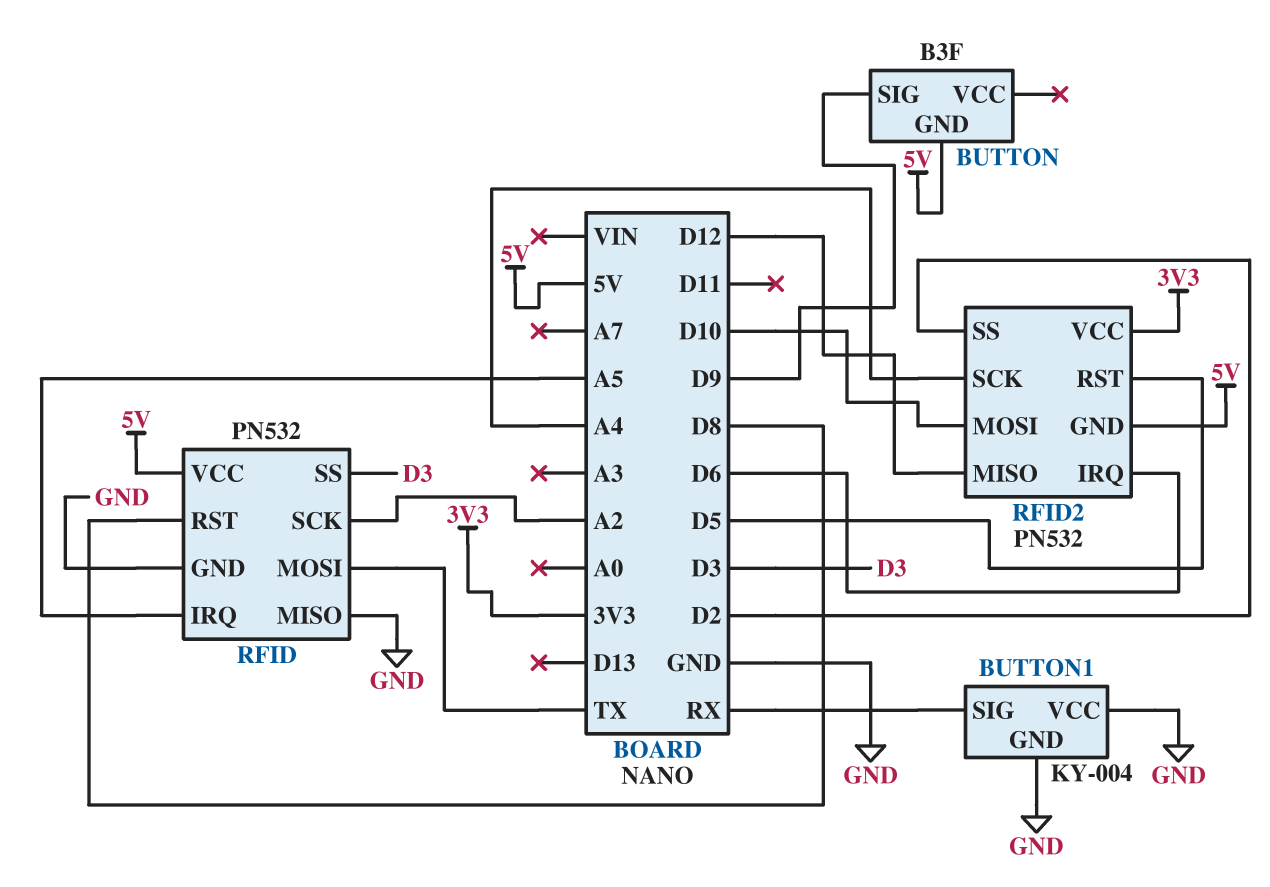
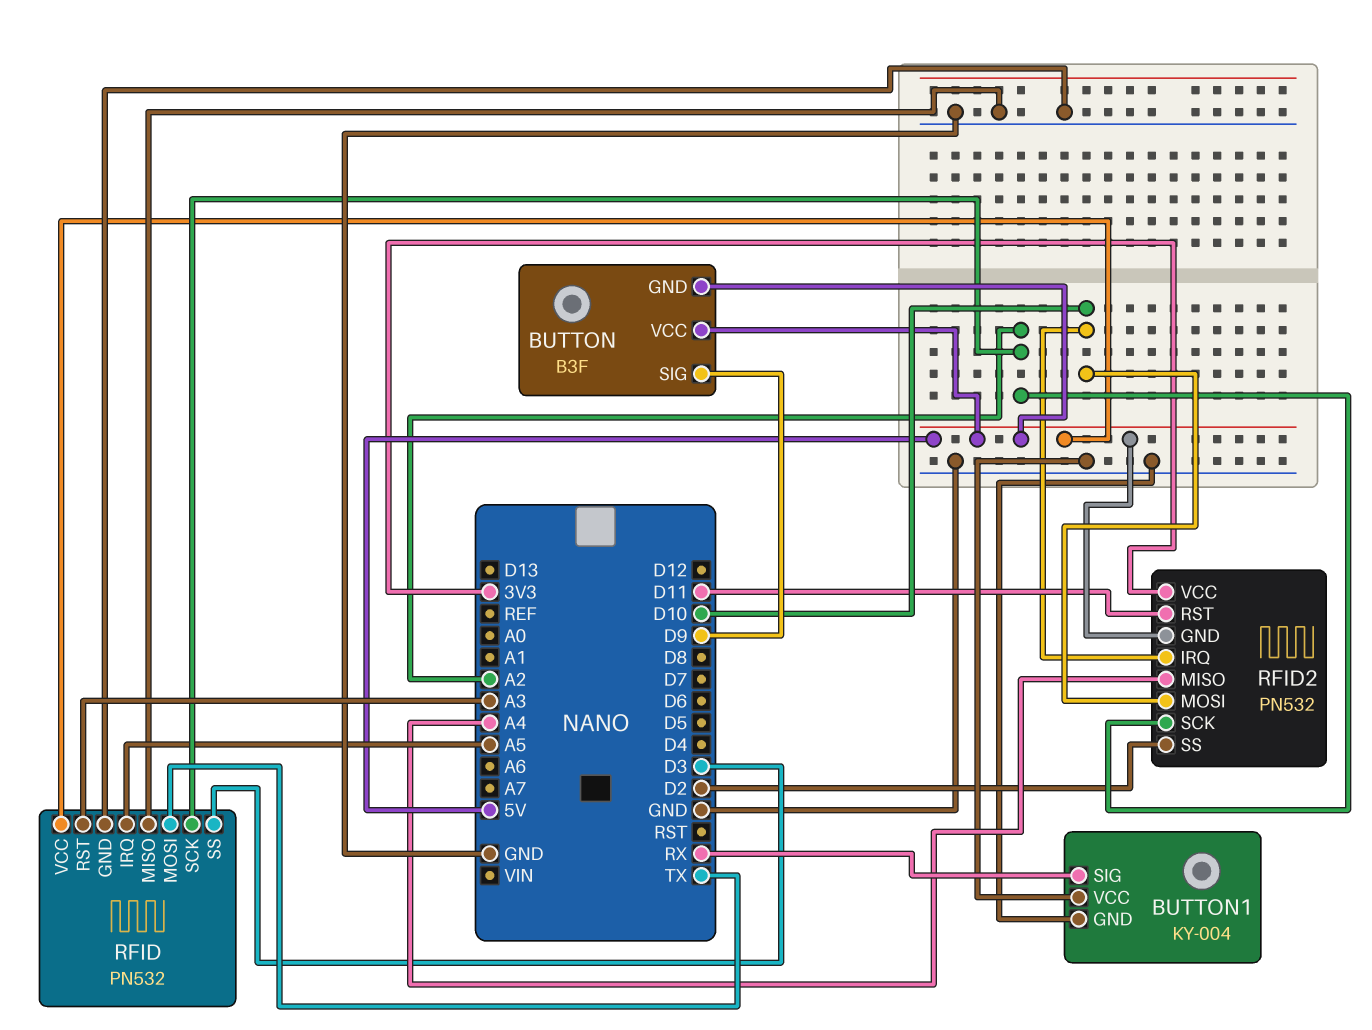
BUTTON pin VCC: none -> 5V
RFID pin RST: D8 -> A3
RFID2 pin IRQ: D6 -> D10
RFID2 pin MISO: D12 -> A4
RFID2 pin RST: D5 -> D11
RFID2 pin SCK: A4 -> A2

